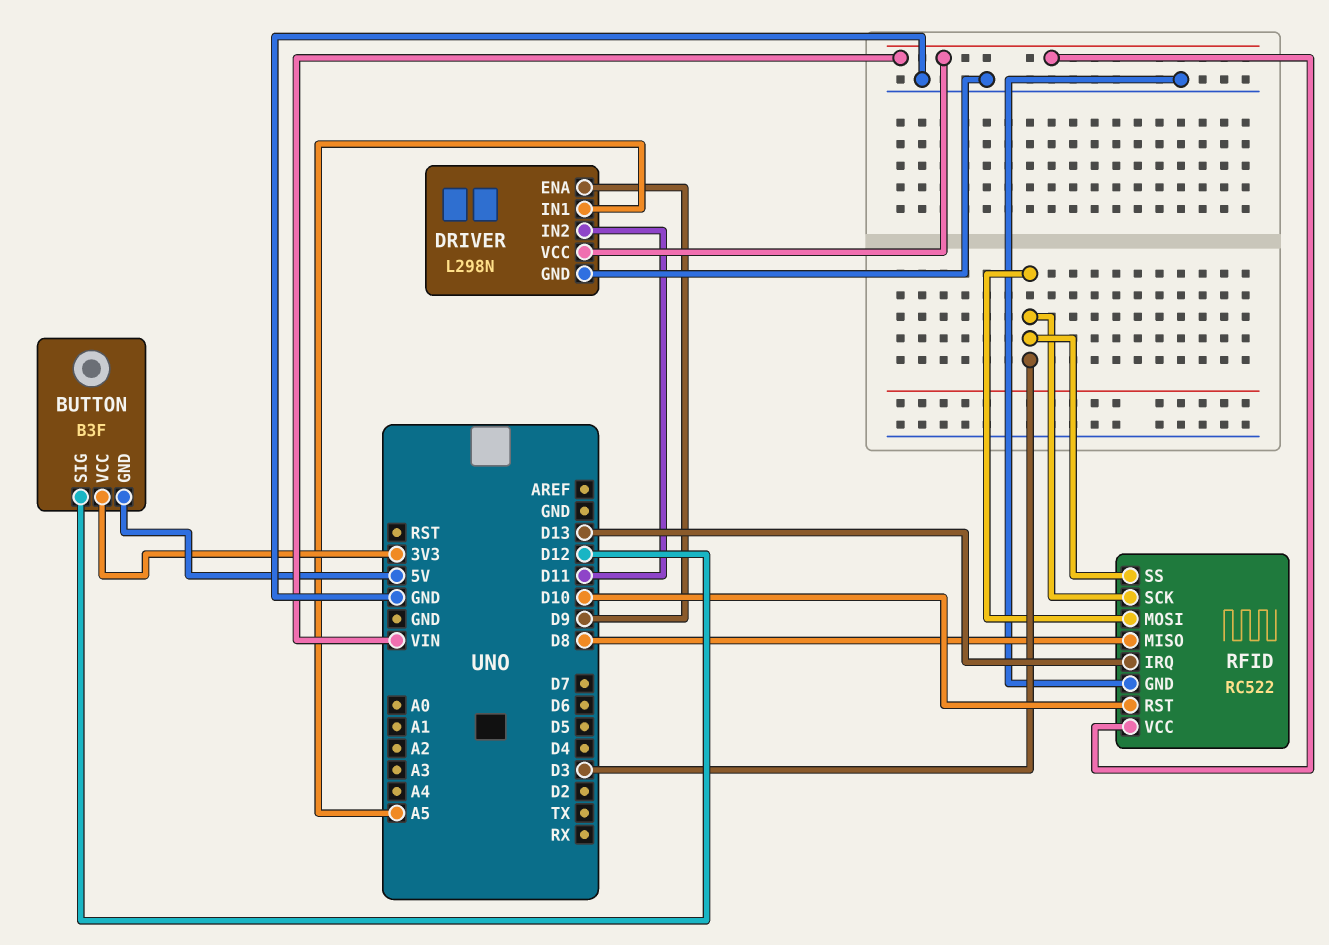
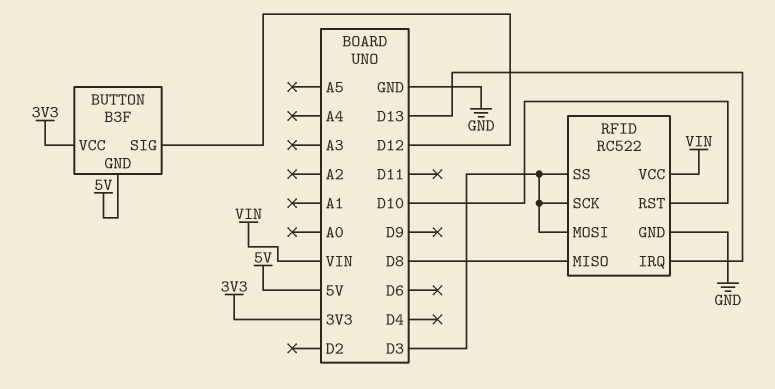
DRIVER: L298N -> none
DRIVER pin ENA: D9 -> none
DRIVER pin GND: GND -> none
DRIVER pin IN1: A5 -> none
DRIVER pin IN2: D11 -> none
DRIVER pin VCC: VIN -> none

